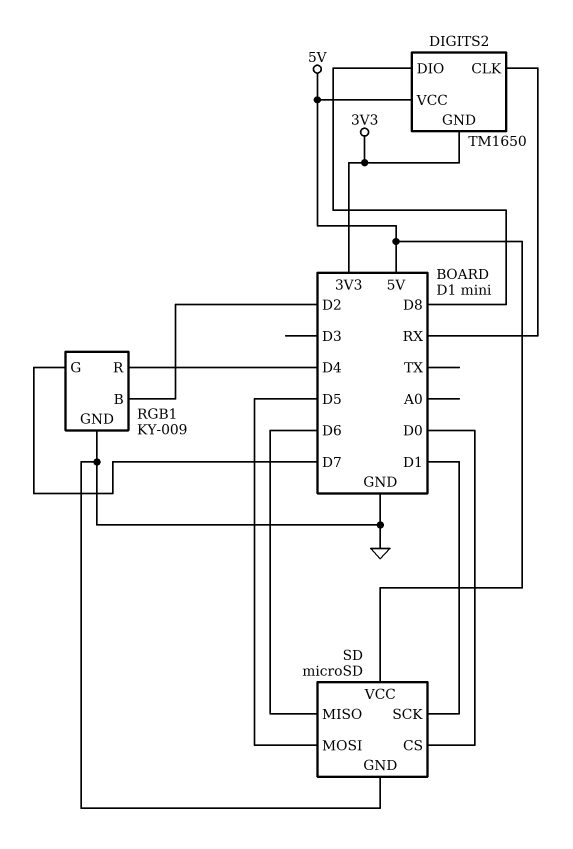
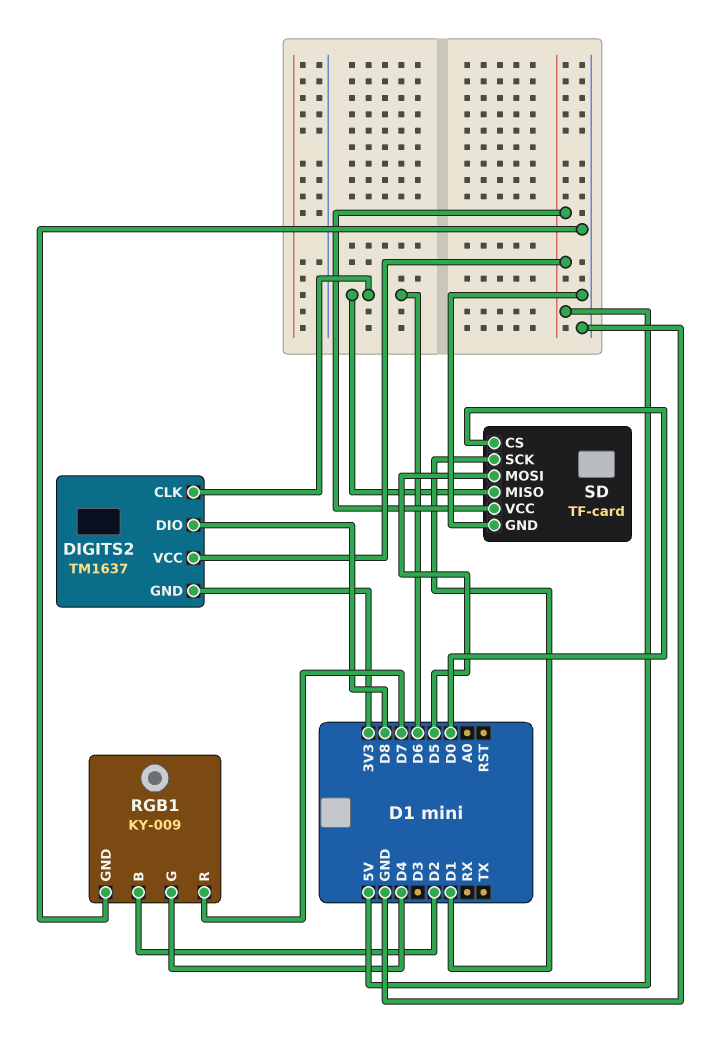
DIGITS2: TM1650 -> TM1637
DIGITS2 pin CLK: RX -> D6
RGB1 pin G: D7 -> D4
RGB1 pin R: D4 -> D7
SD: microSD -> TF-card

